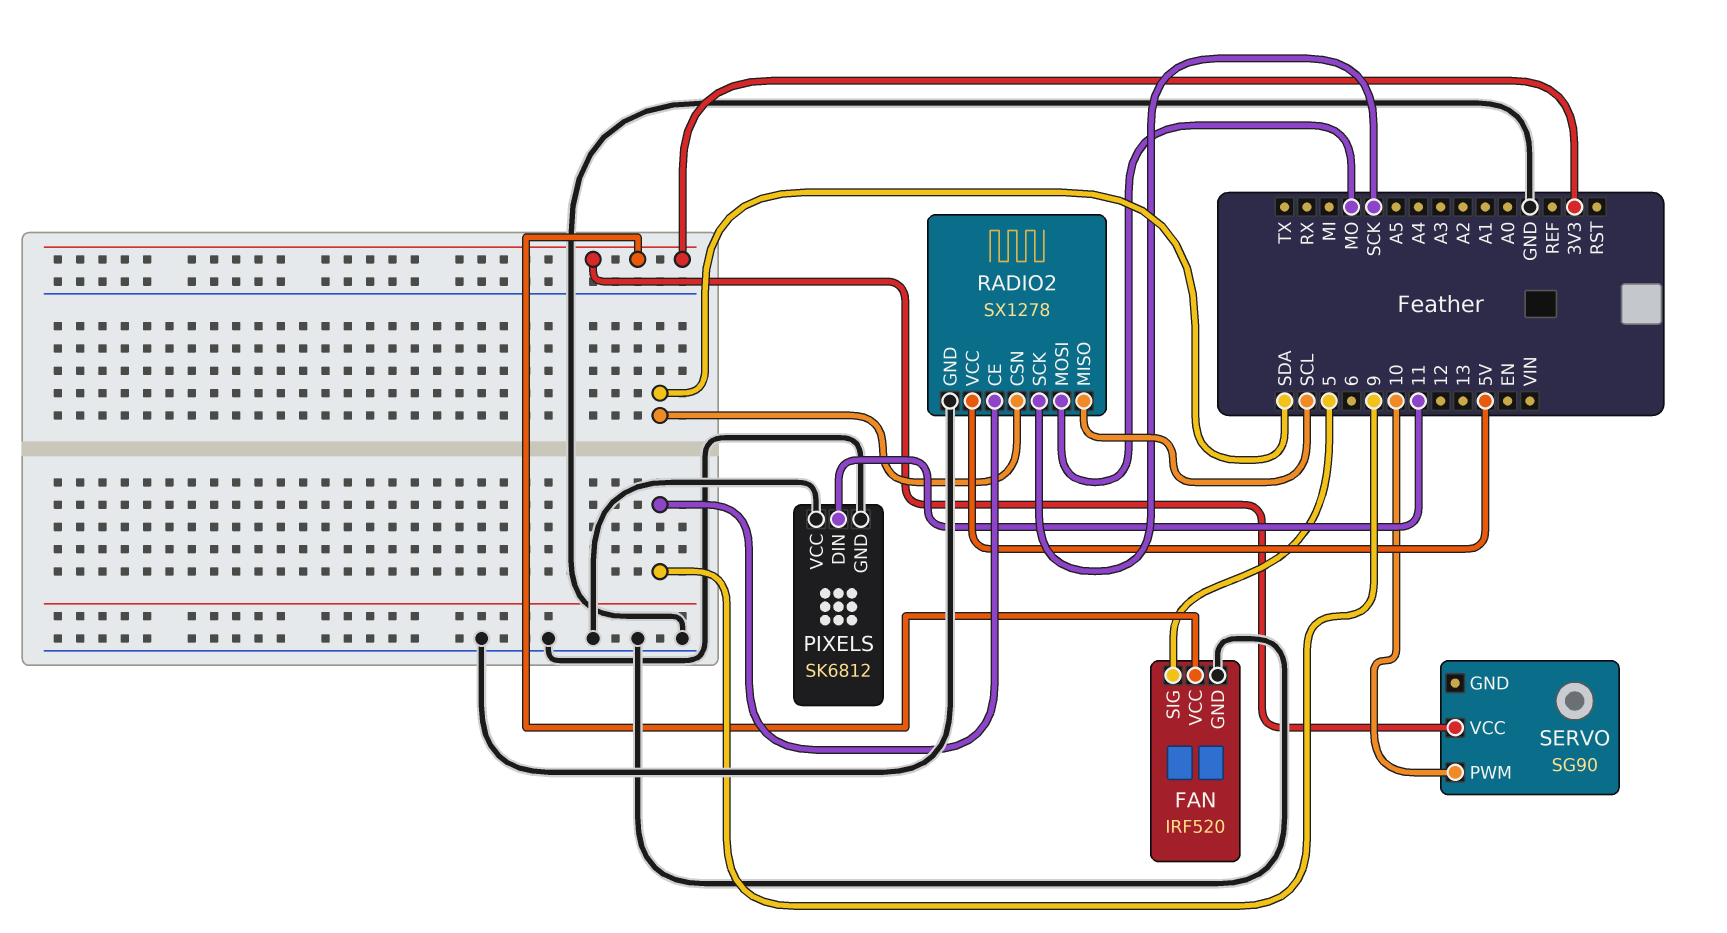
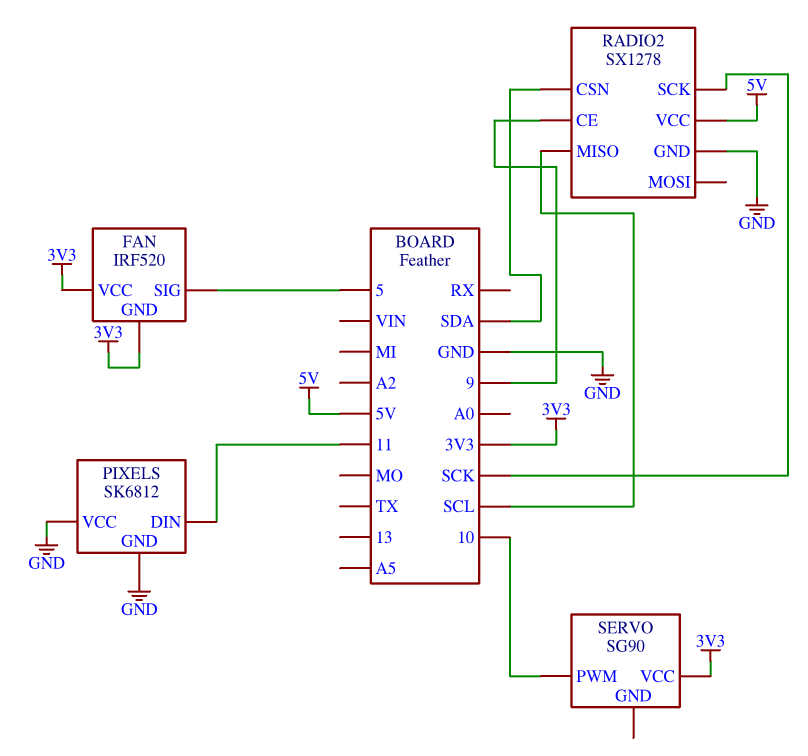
FAN pin GND: GND -> 3V3
RADIO2 pin MOSI: MO -> none

